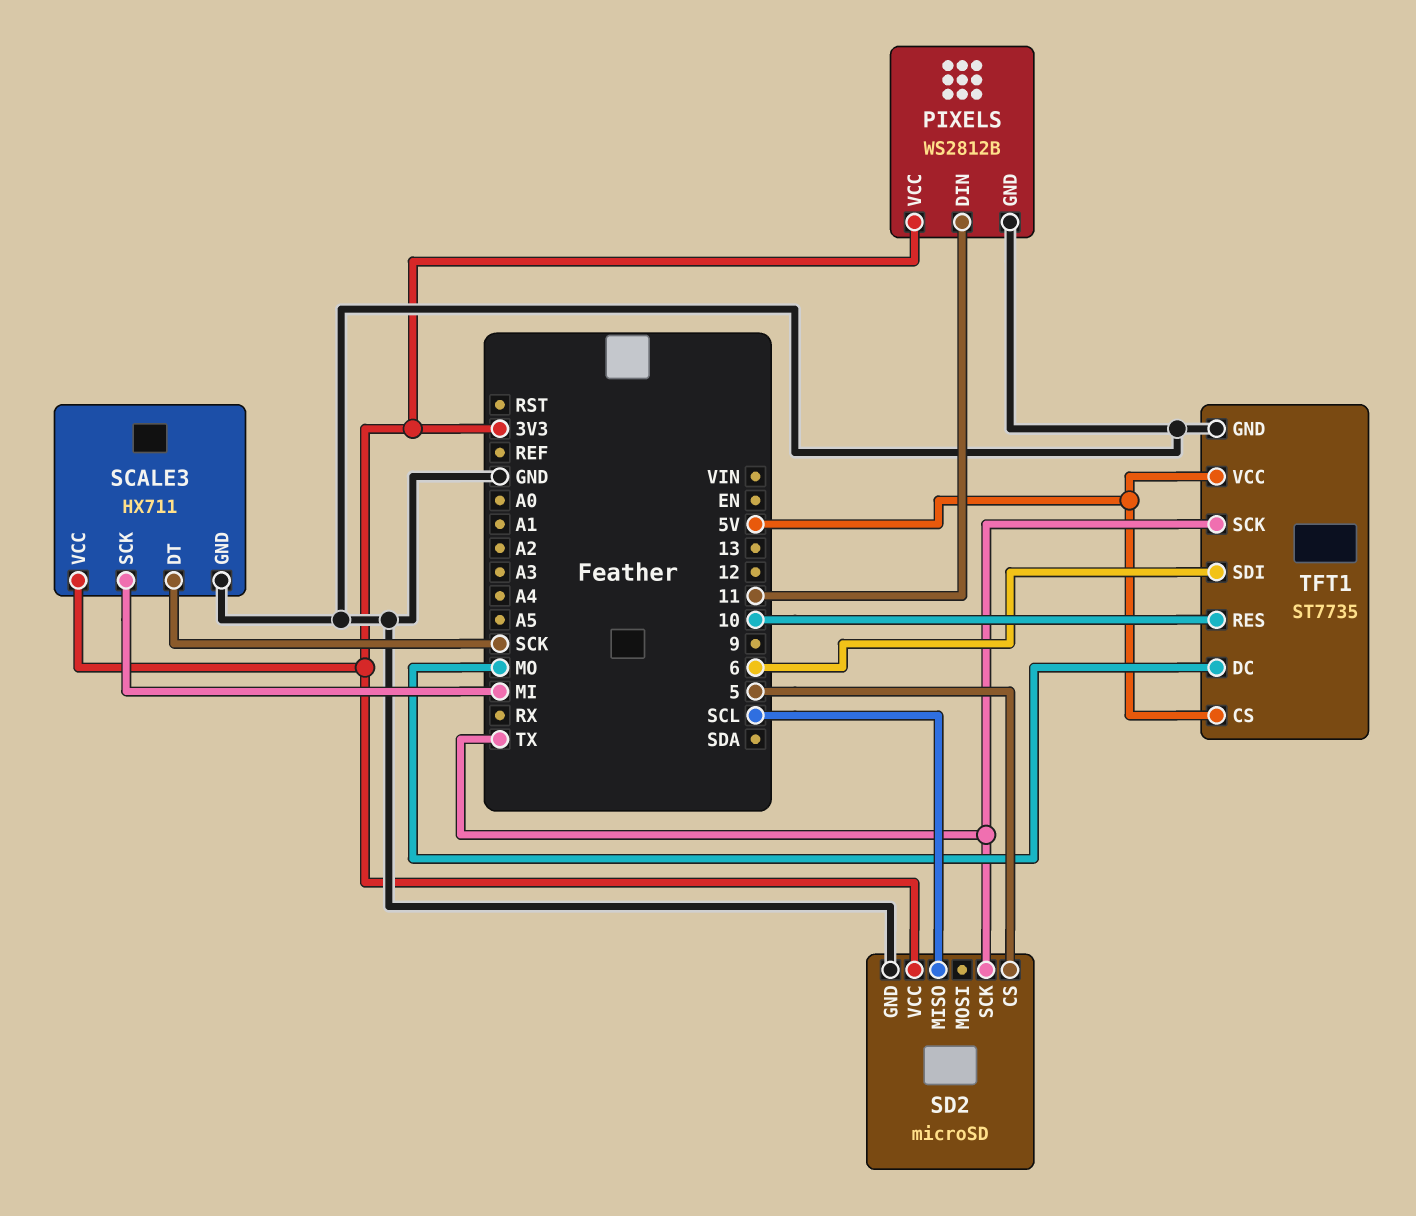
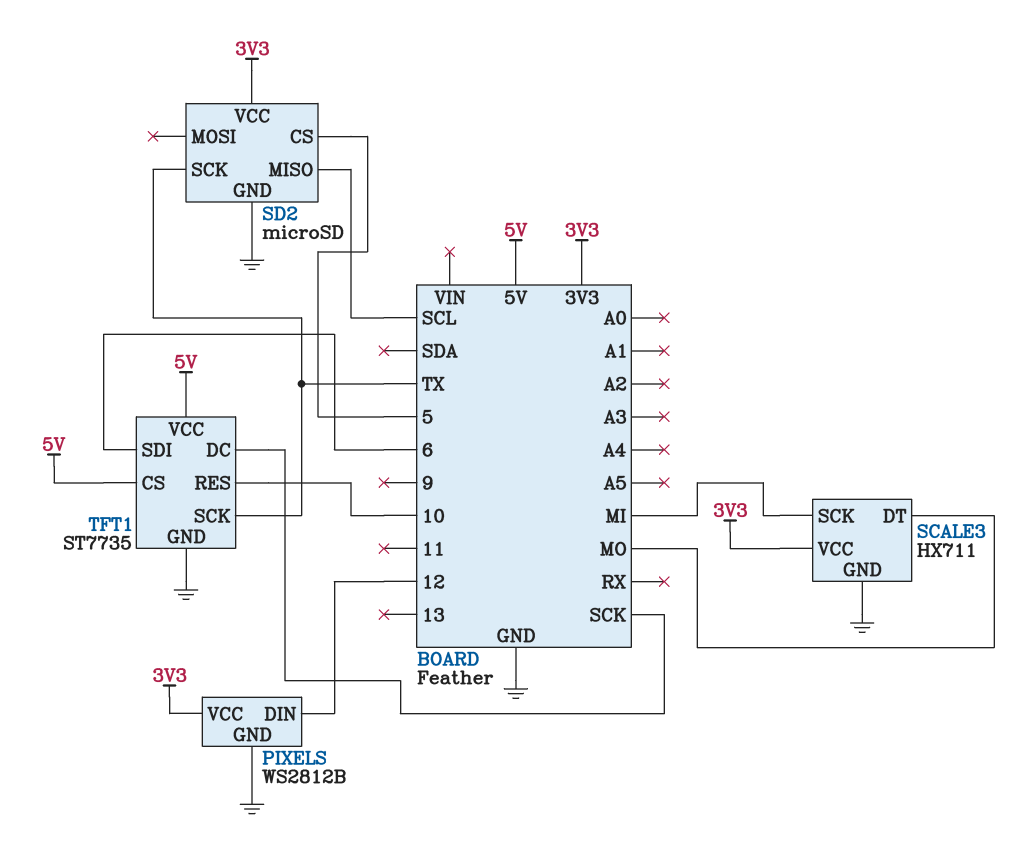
PIXELS pin DIN: 11 -> 12
SCALE3 pin DT: SCK -> MO
TFT1 pin DC: MO -> SCK

